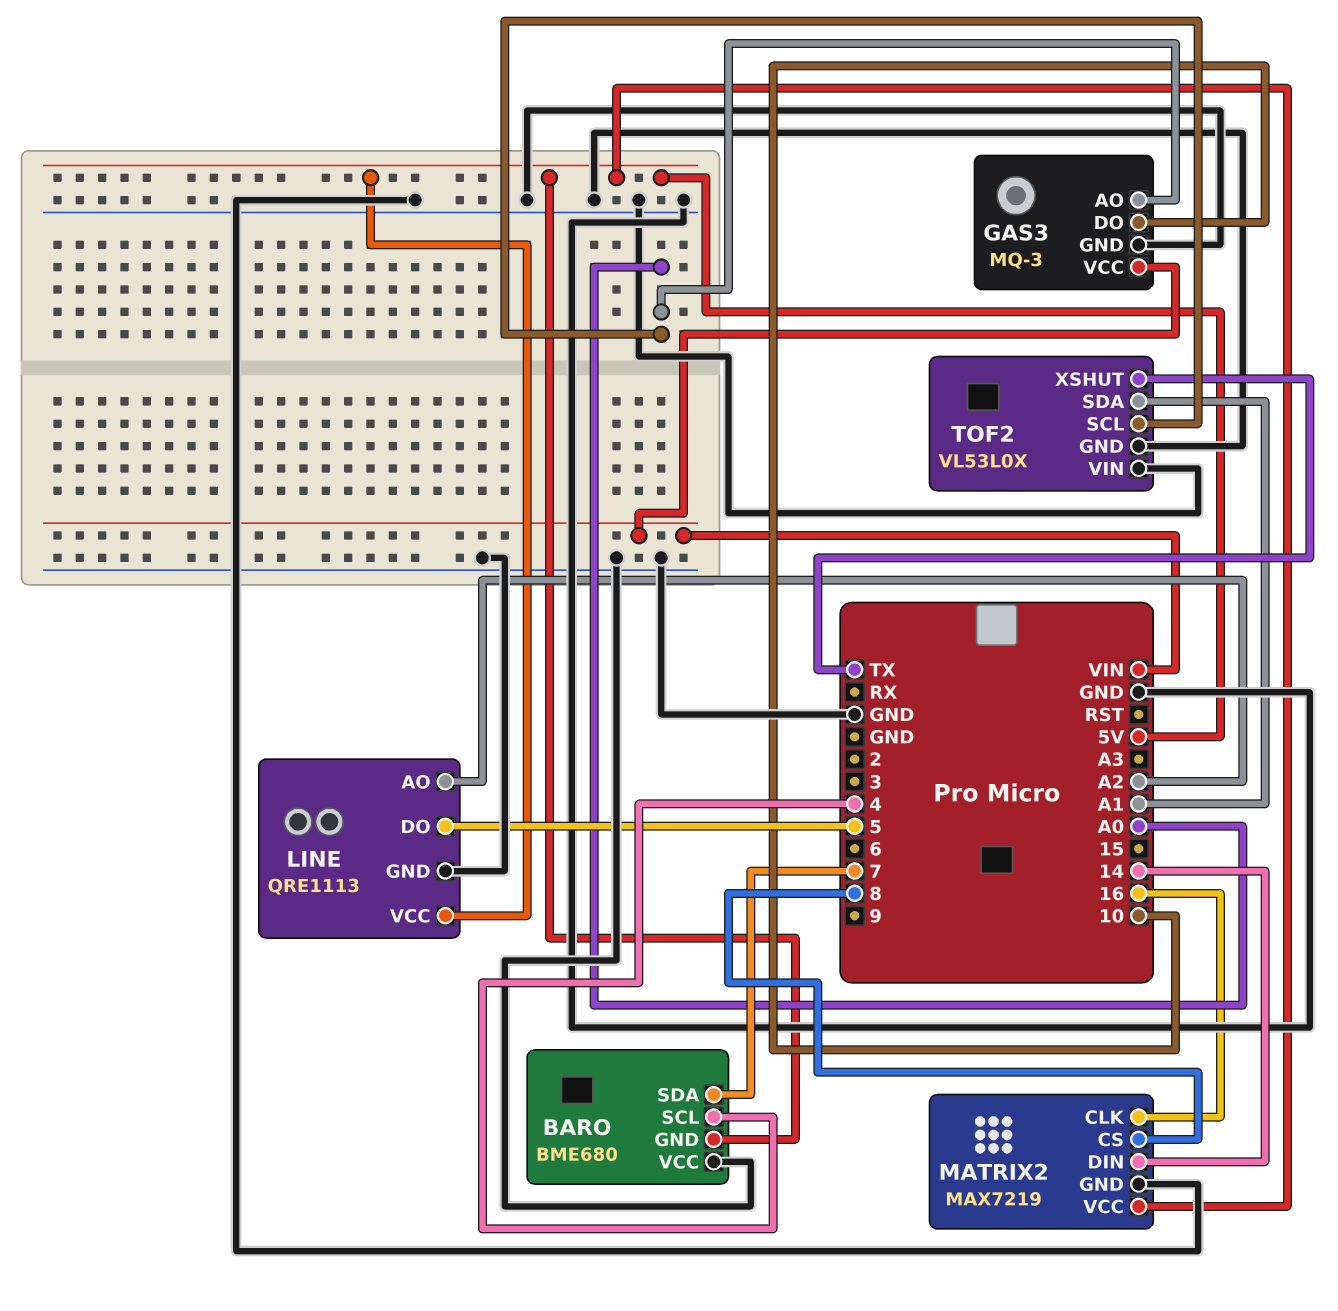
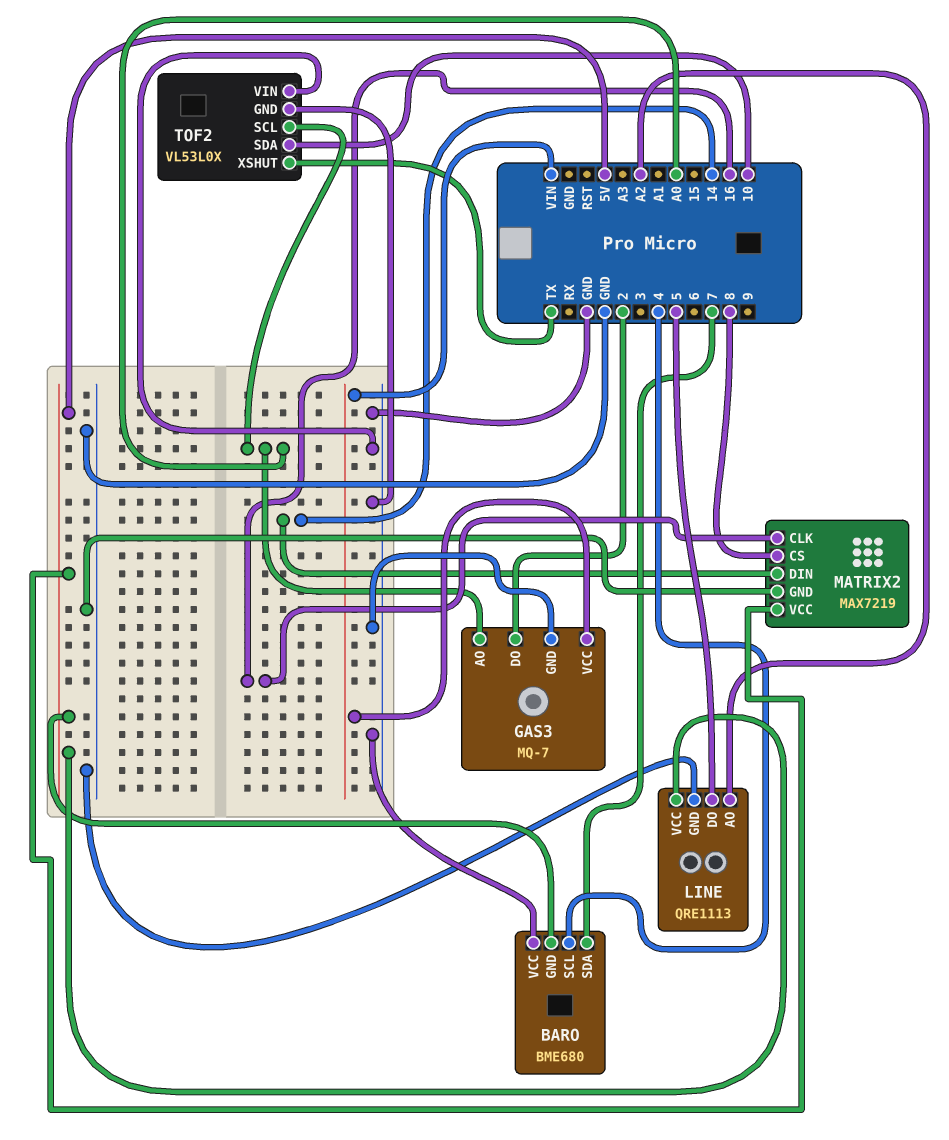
GAS3: MQ-3 -> MQ-7
GAS3 pin DO: 10 -> 2
TOF2 pin SDA: A1 -> 10

